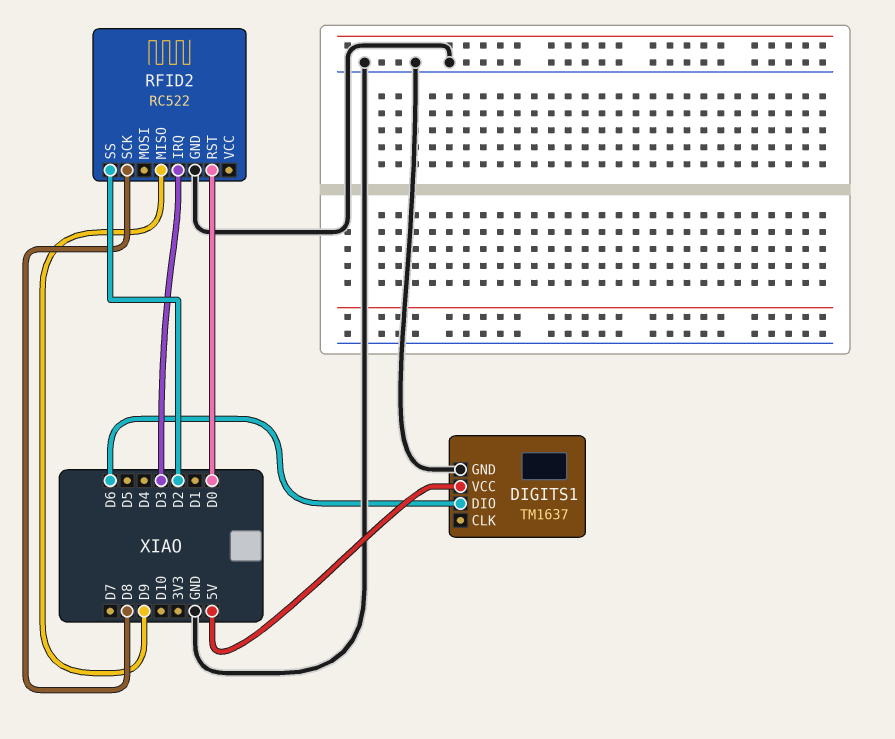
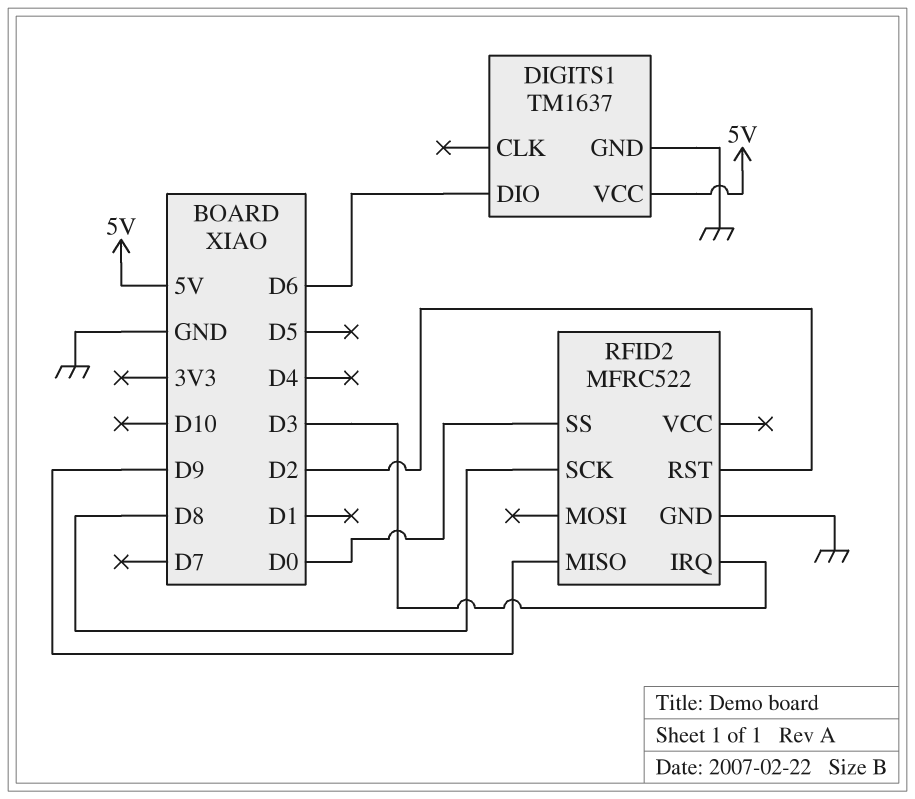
RFID2: RC522 -> MFRC522
RFID2 pin RST: D0 -> D2
RFID2 pin SS: D2 -> D0

